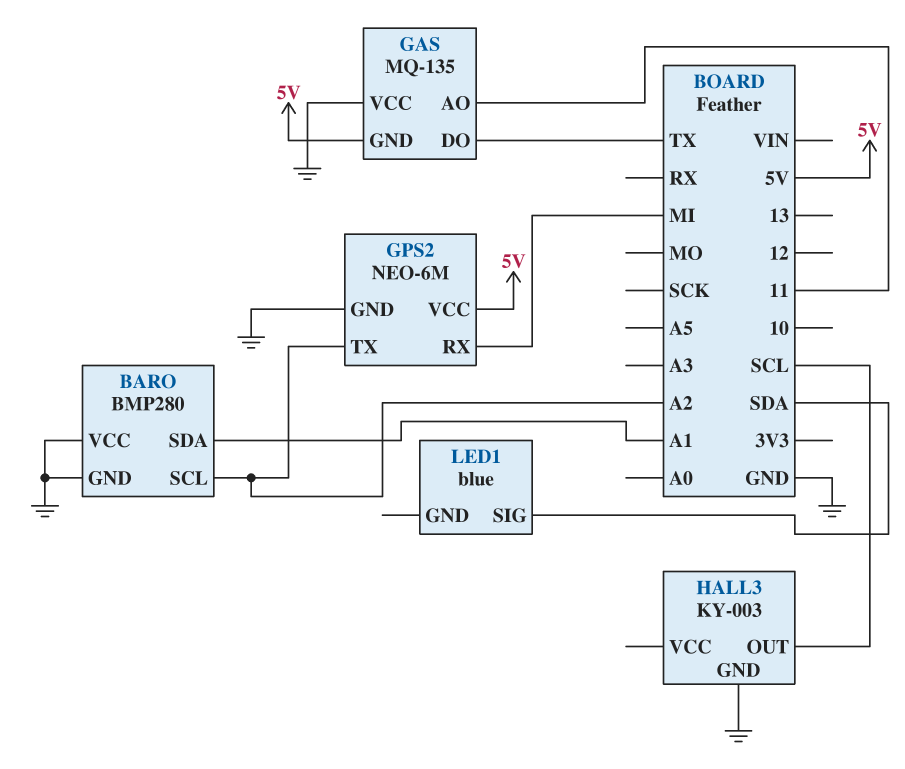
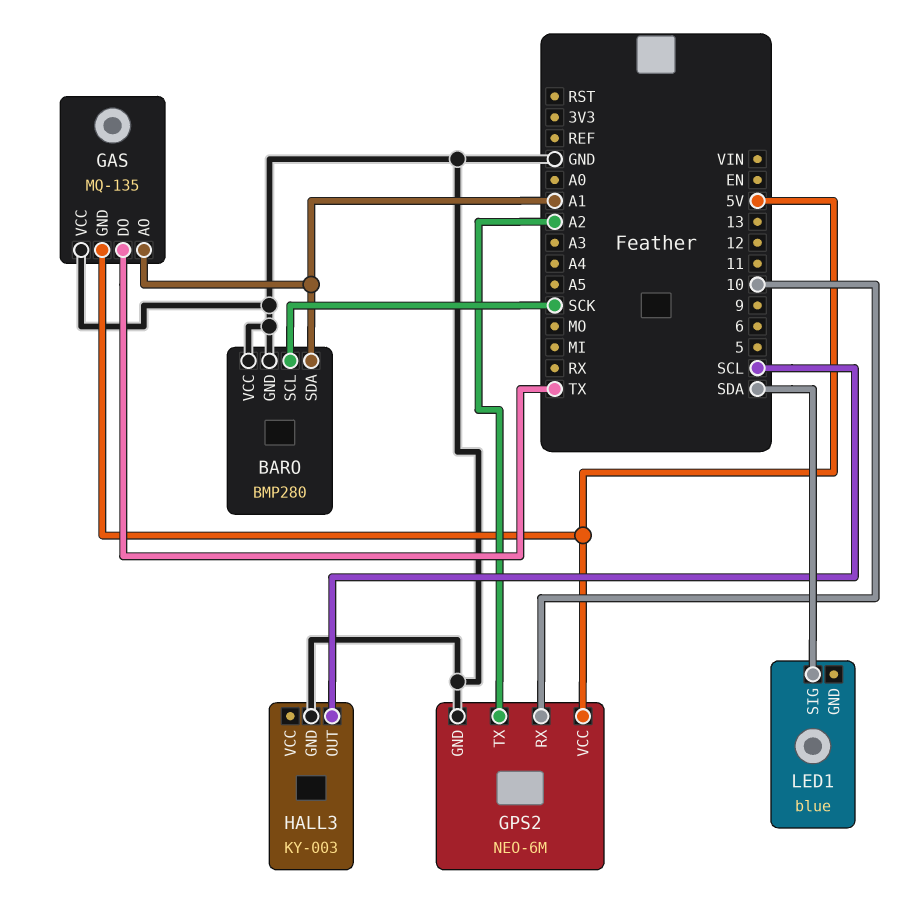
BARO pin SCL: A2 -> SCK
GAS pin AO: 11 -> A1
GPS2 pin RX: MI -> 10

